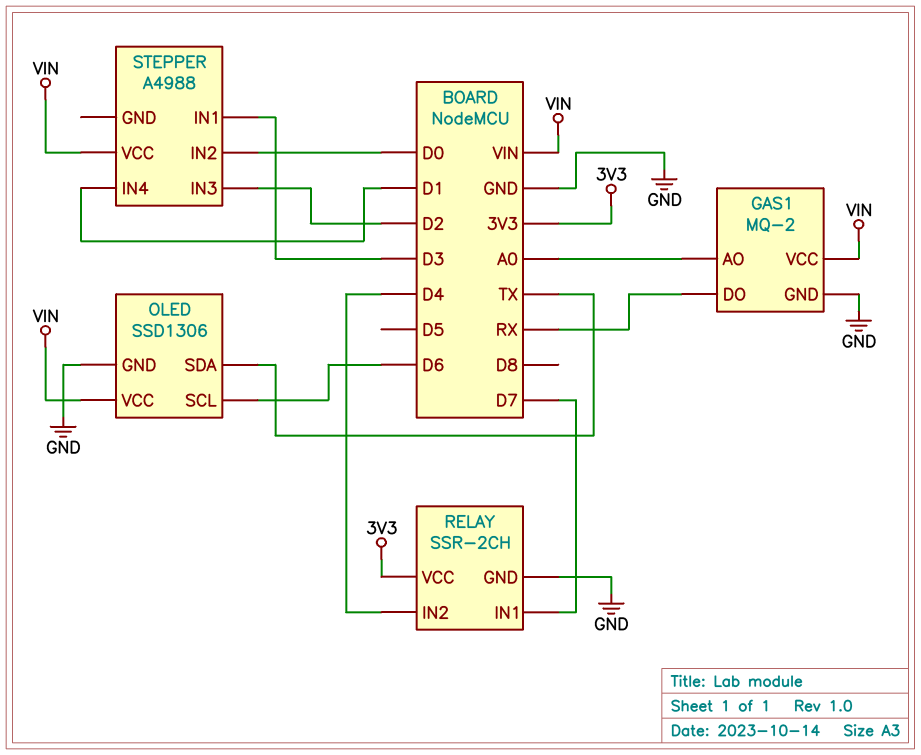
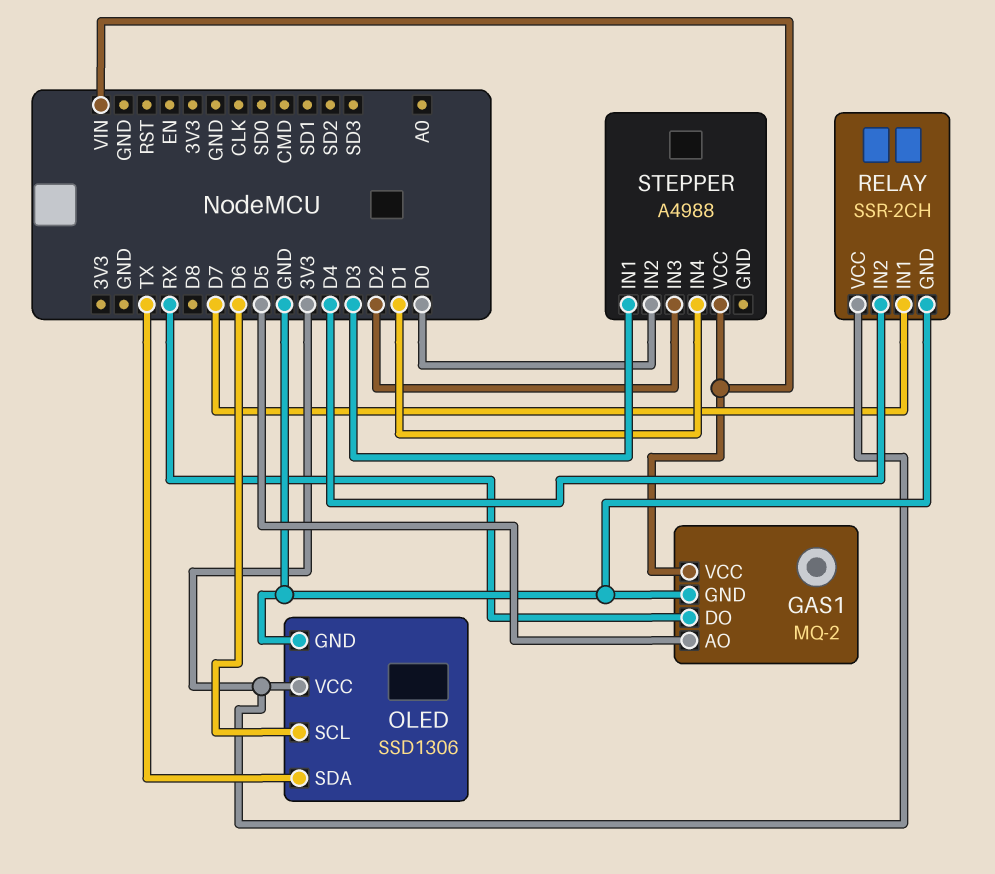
GAS1 pin AO: A0 -> D5
OLED pin VCC: VIN -> 3V3

